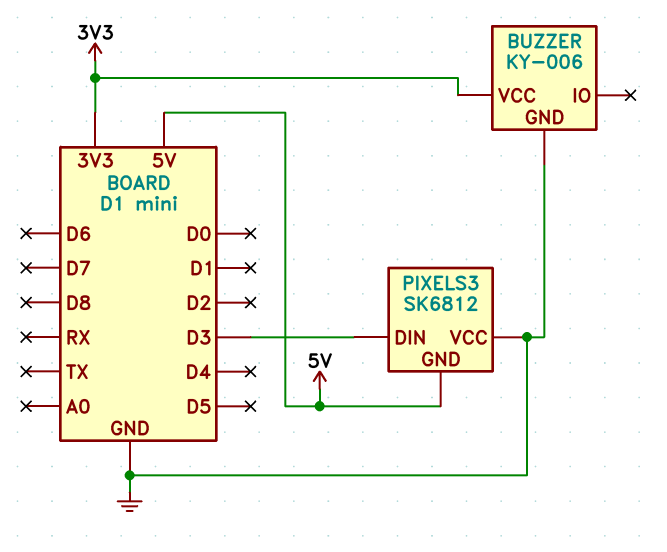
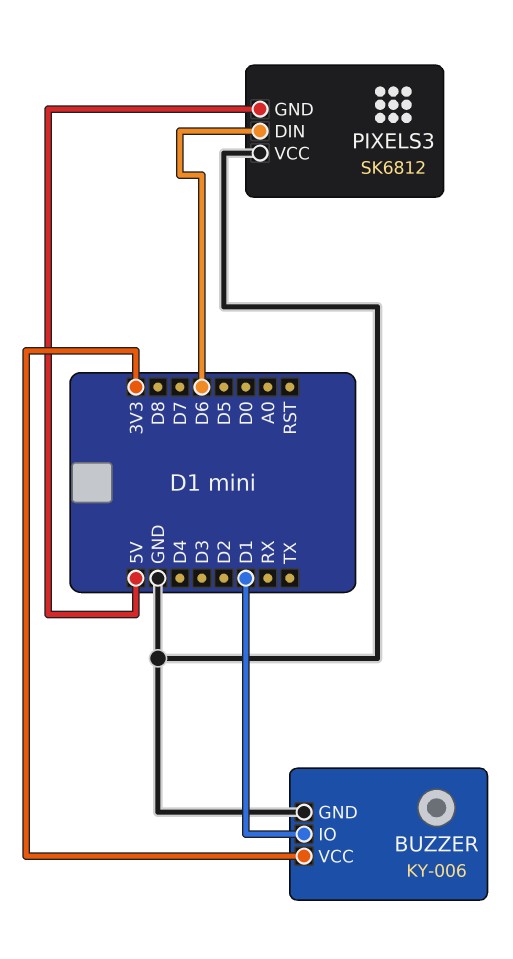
BUZZER pin IO: none -> D1
PIXELS3 pin DIN: D3 -> D6

